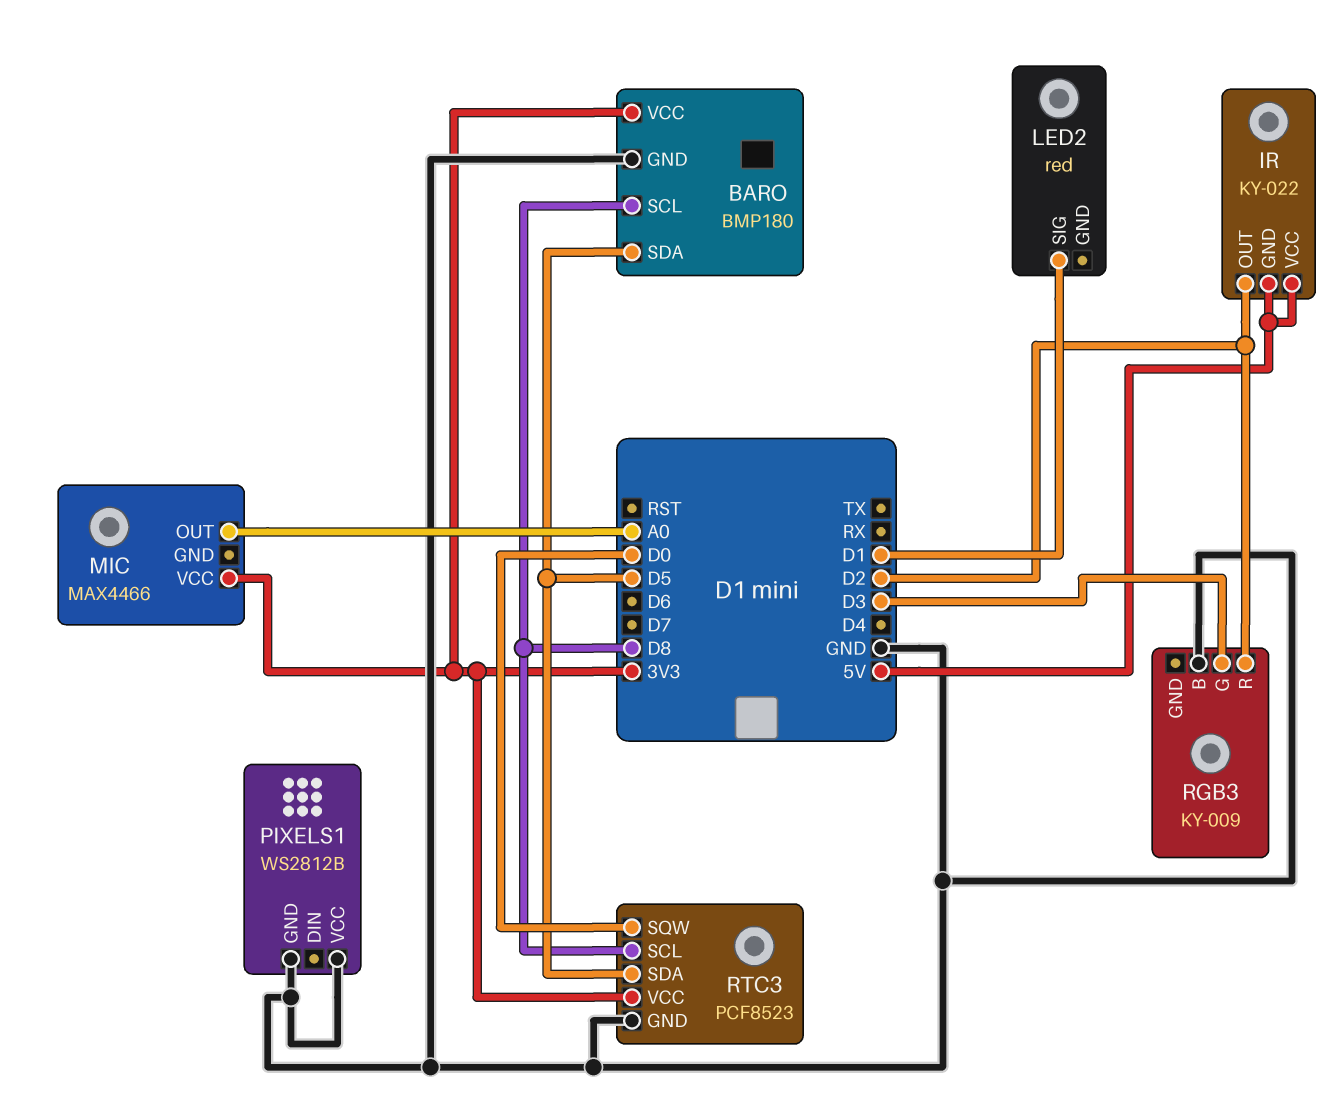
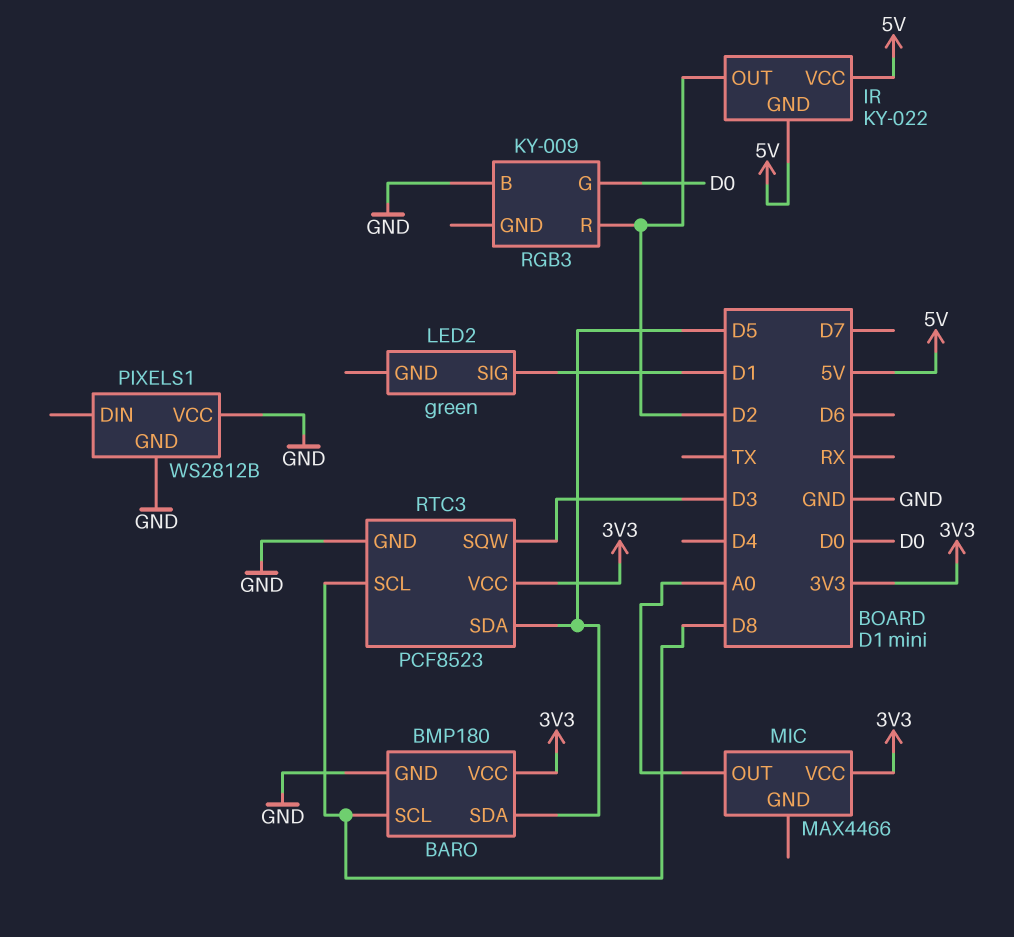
LED2: red -> green
RGB3 pin G: D3 -> D0
RTC3 pin SQW: D0 -> D3

